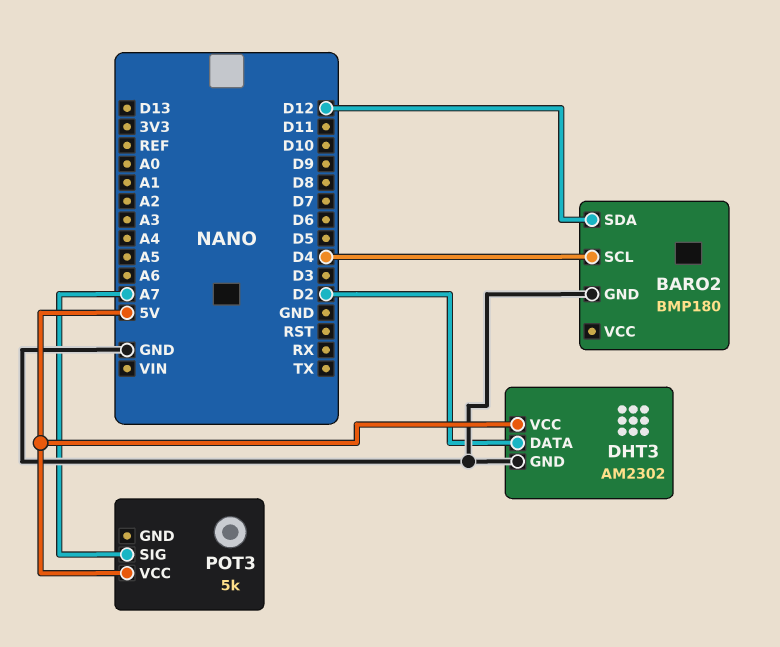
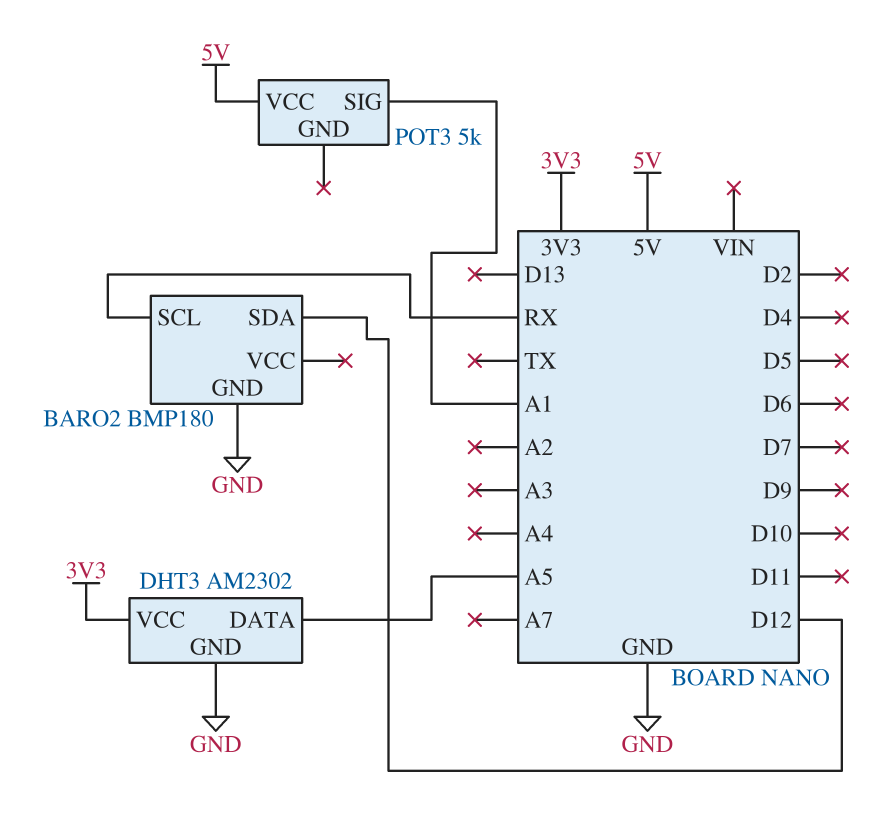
BARO2 pin SCL: D4 -> RX
DHT3 pin DATA: D2 -> A5
DHT3 pin VCC: 5V -> 3V3
POT3 pin SIG: A7 -> A1

